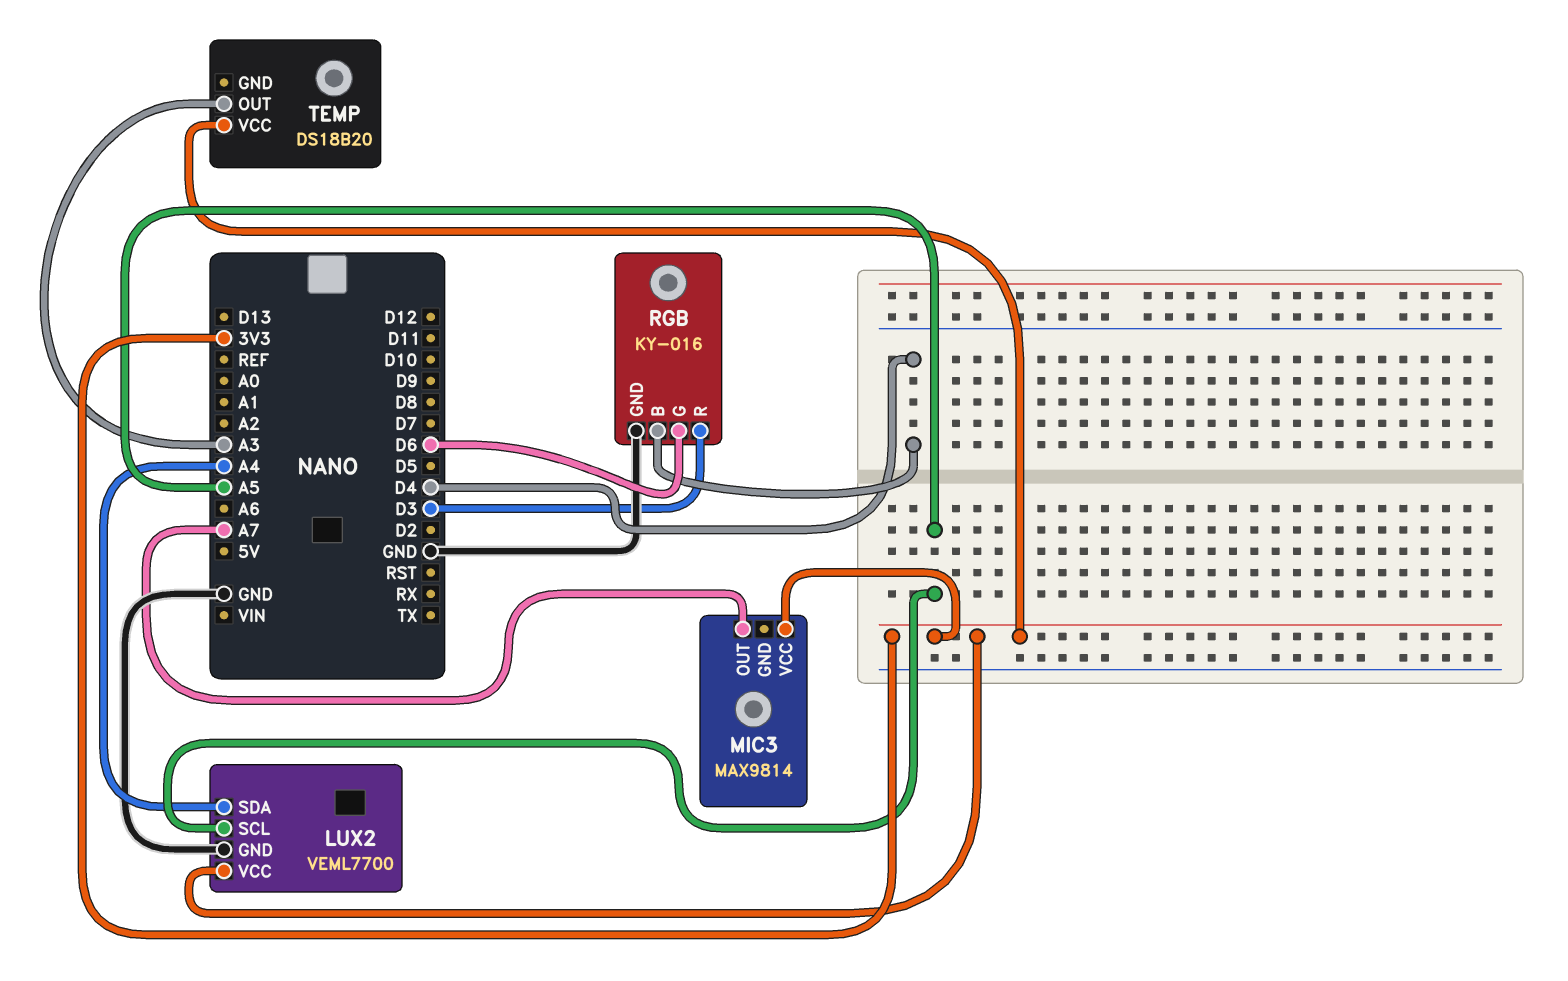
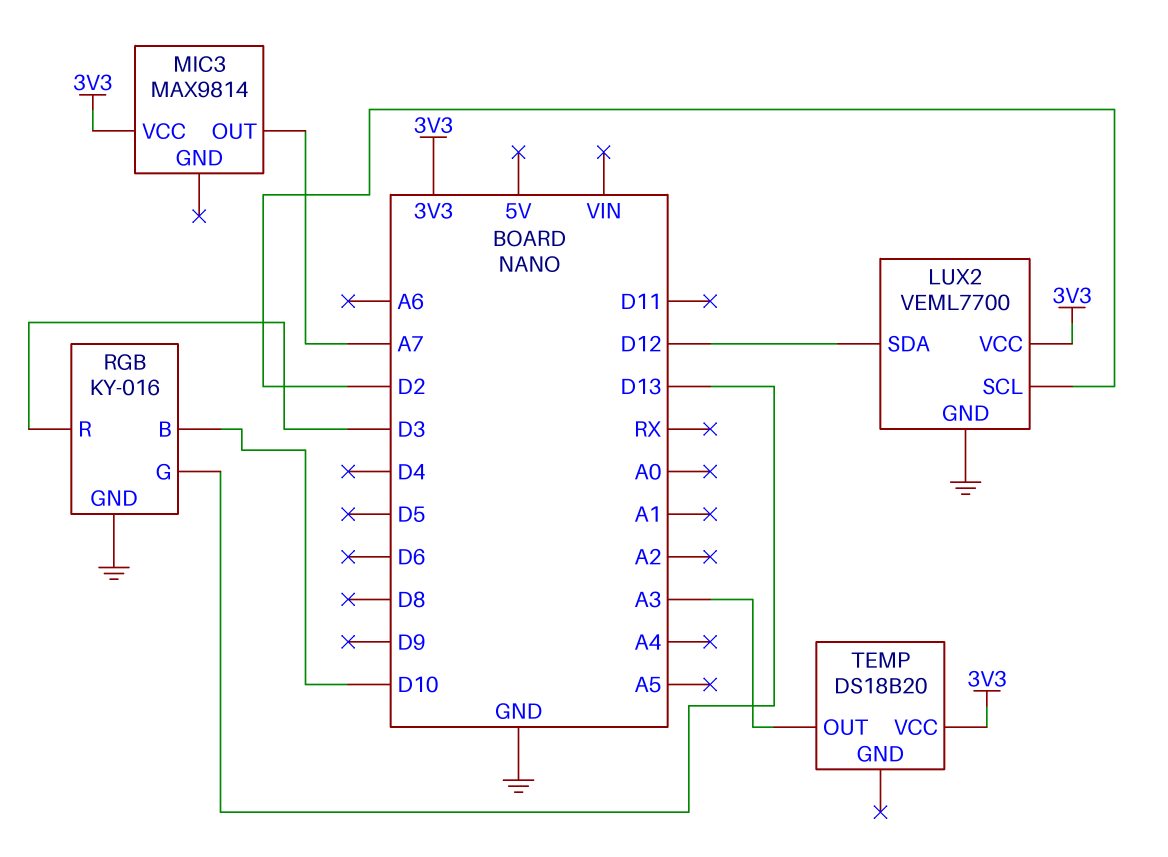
LUX2 pin SCL: A5 -> D2
LUX2 pin SDA: A4 -> D12
RGB pin B: D4 -> D10
RGB pin G: D6 -> D13

